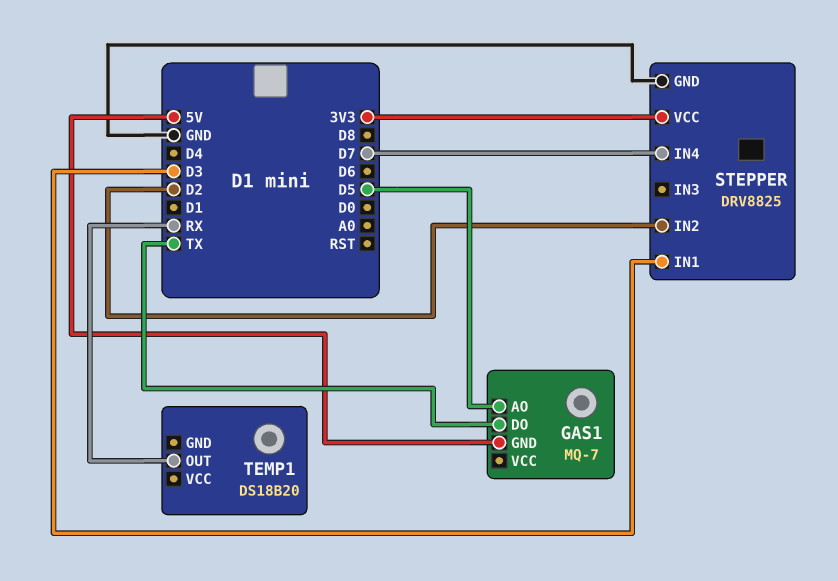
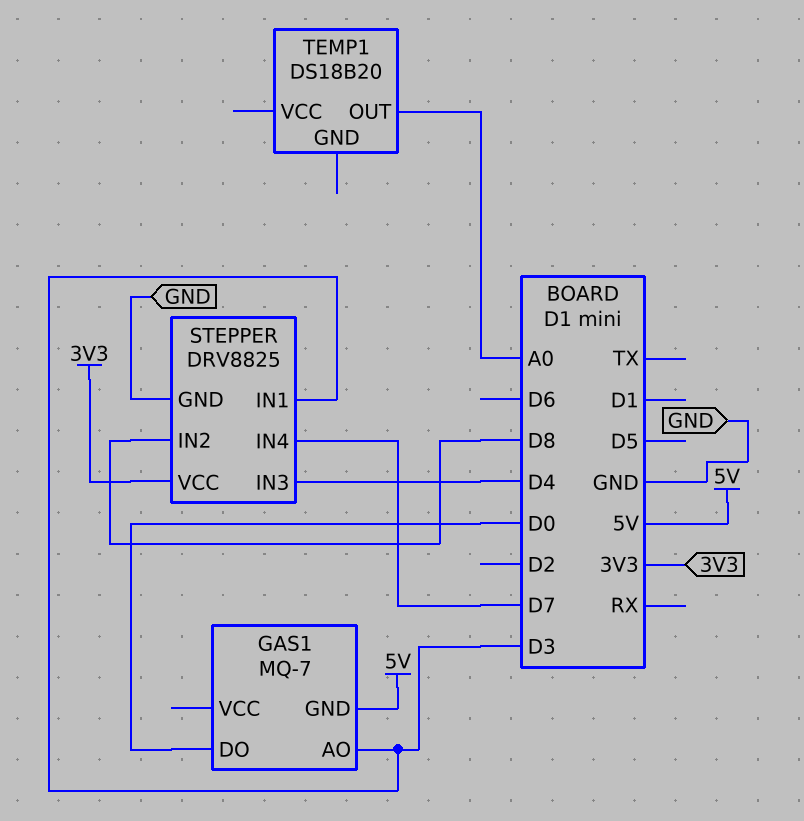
GAS1 pin AO: D5 -> D3
GAS1 pin DO: TX -> D0
STEPPER pin IN2: D2 -> D8
STEPPER pin IN3: none -> D4
TEMP1 pin OUT: RX -> A0

